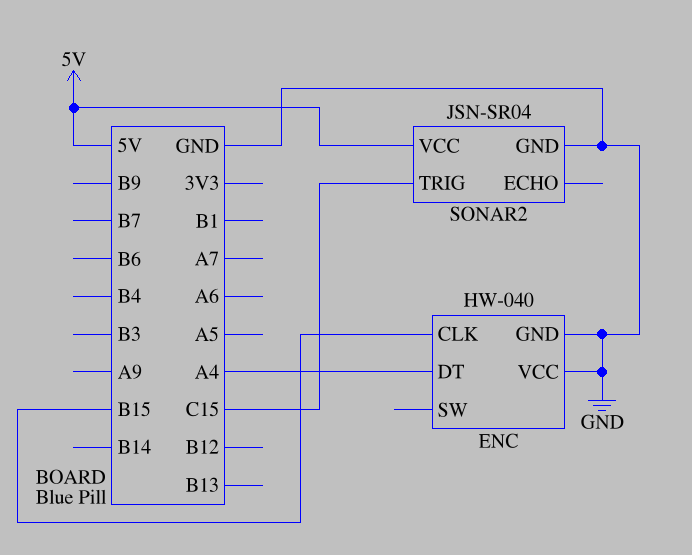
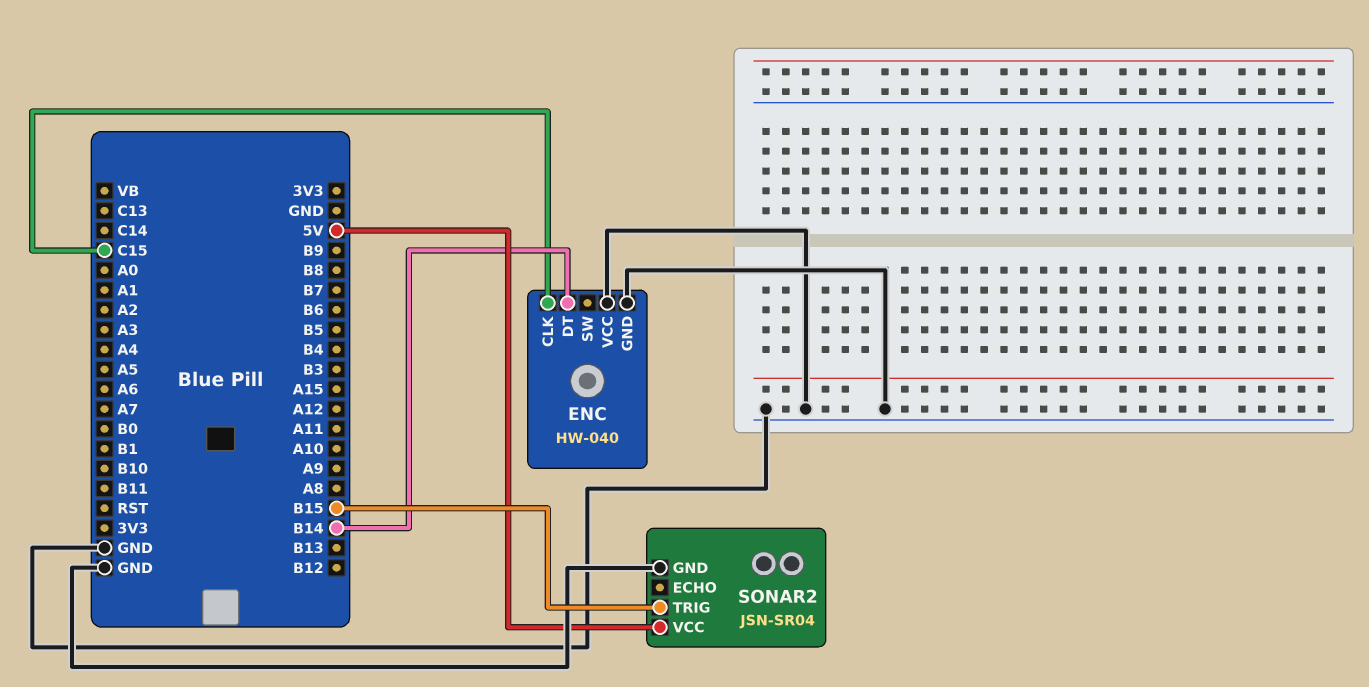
ENC pin CLK: B15 -> C15
ENC pin DT: A4 -> B14
SONAR2 pin TRIG: C15 -> B15

